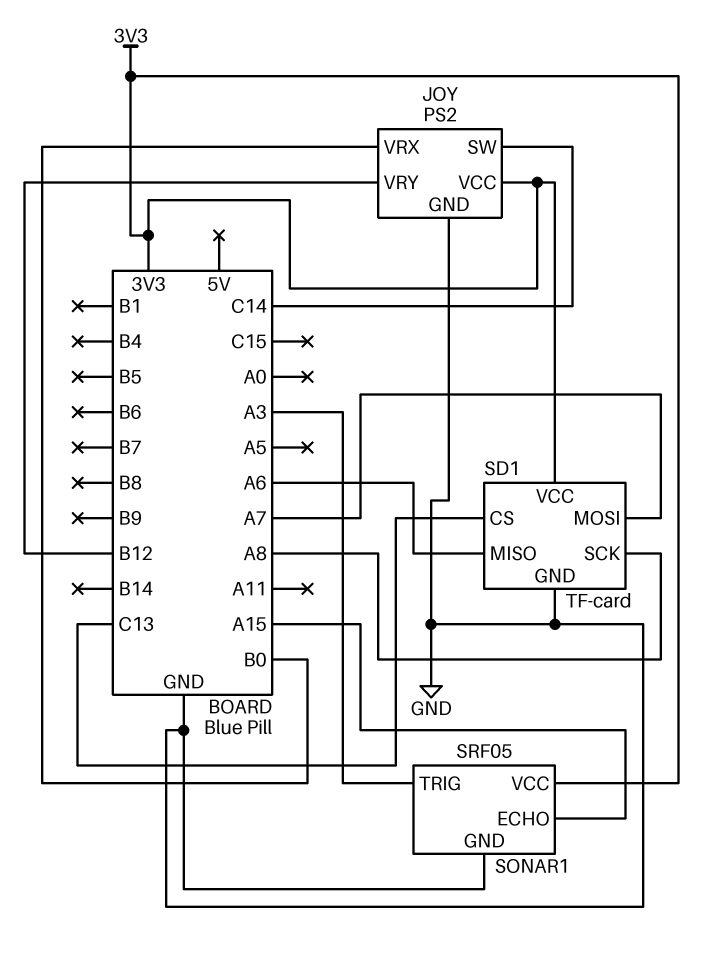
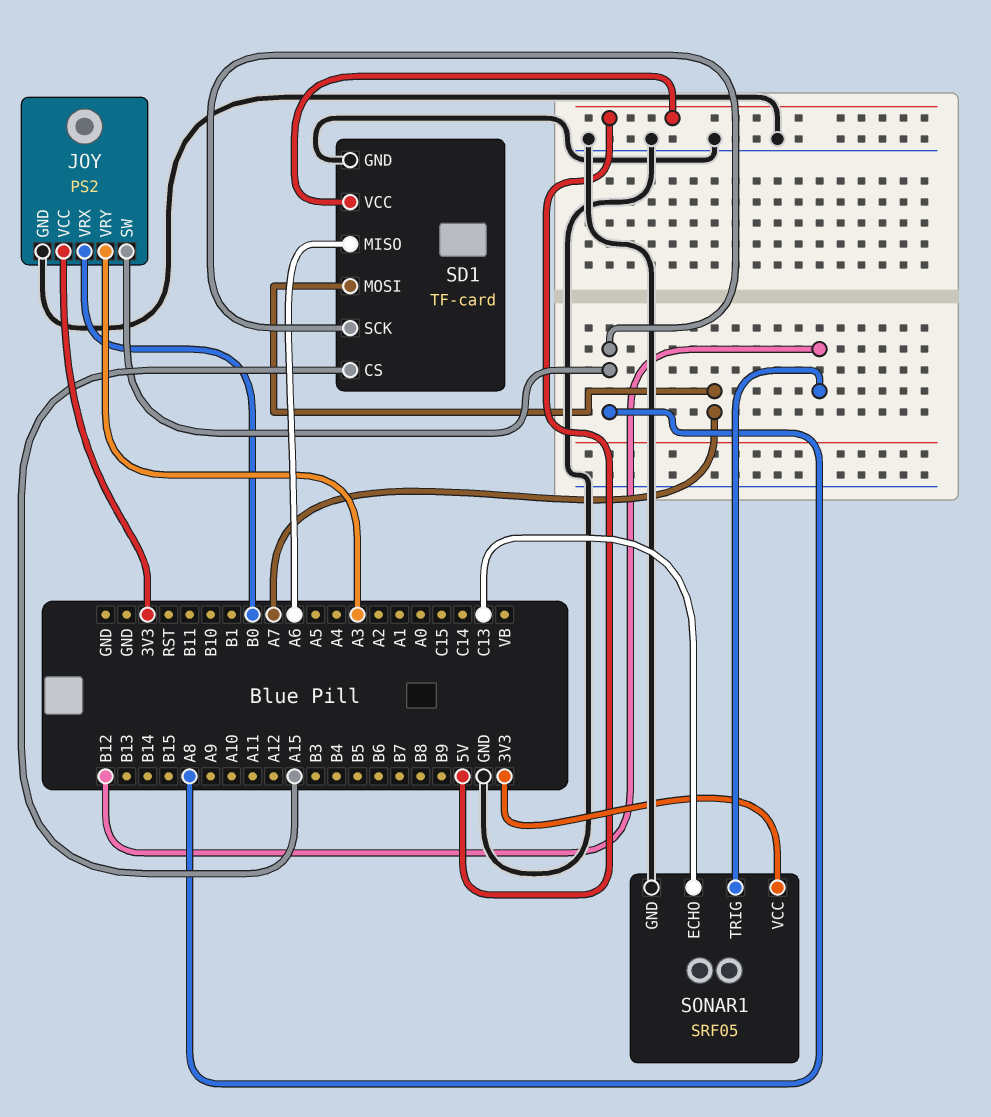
JOY pin SW: C14 -> A8
JOY pin VRY: B12 -> A3
SD1 pin CS: C13 -> A15
SD1 pin VCC: 3V3 -> 5V
SONAR1 pin ECHO: A15 -> C13
SONAR1 pin TRIG: A3 -> B12

